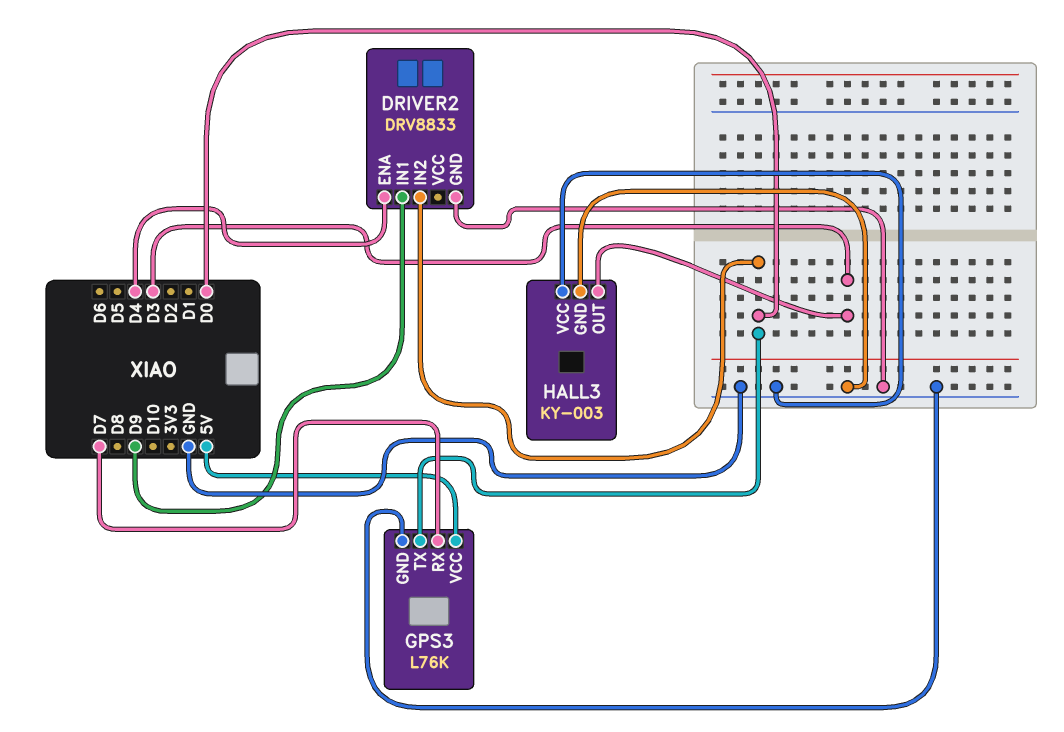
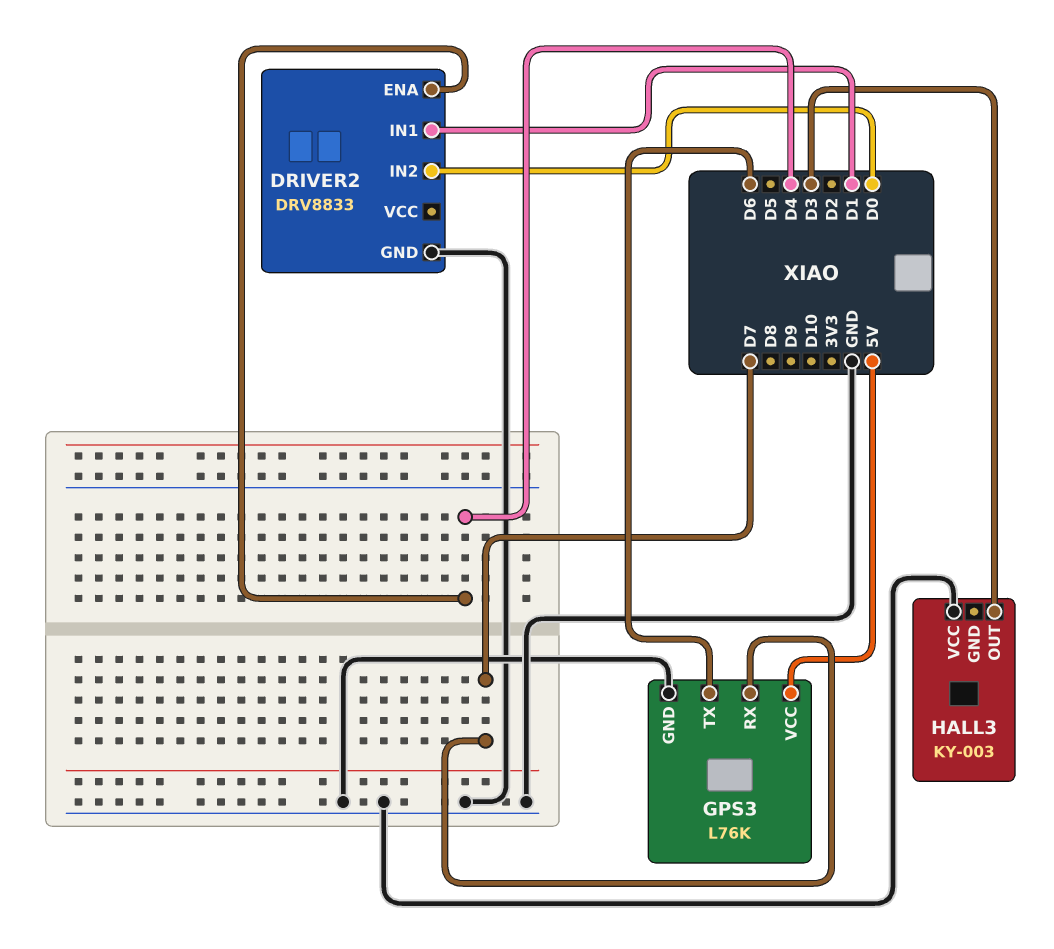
DRIVER2 pin IN1: D9 -> D1
GPS3 pin TX: D0 -> D6
HALL3 pin GND: GND -> none

